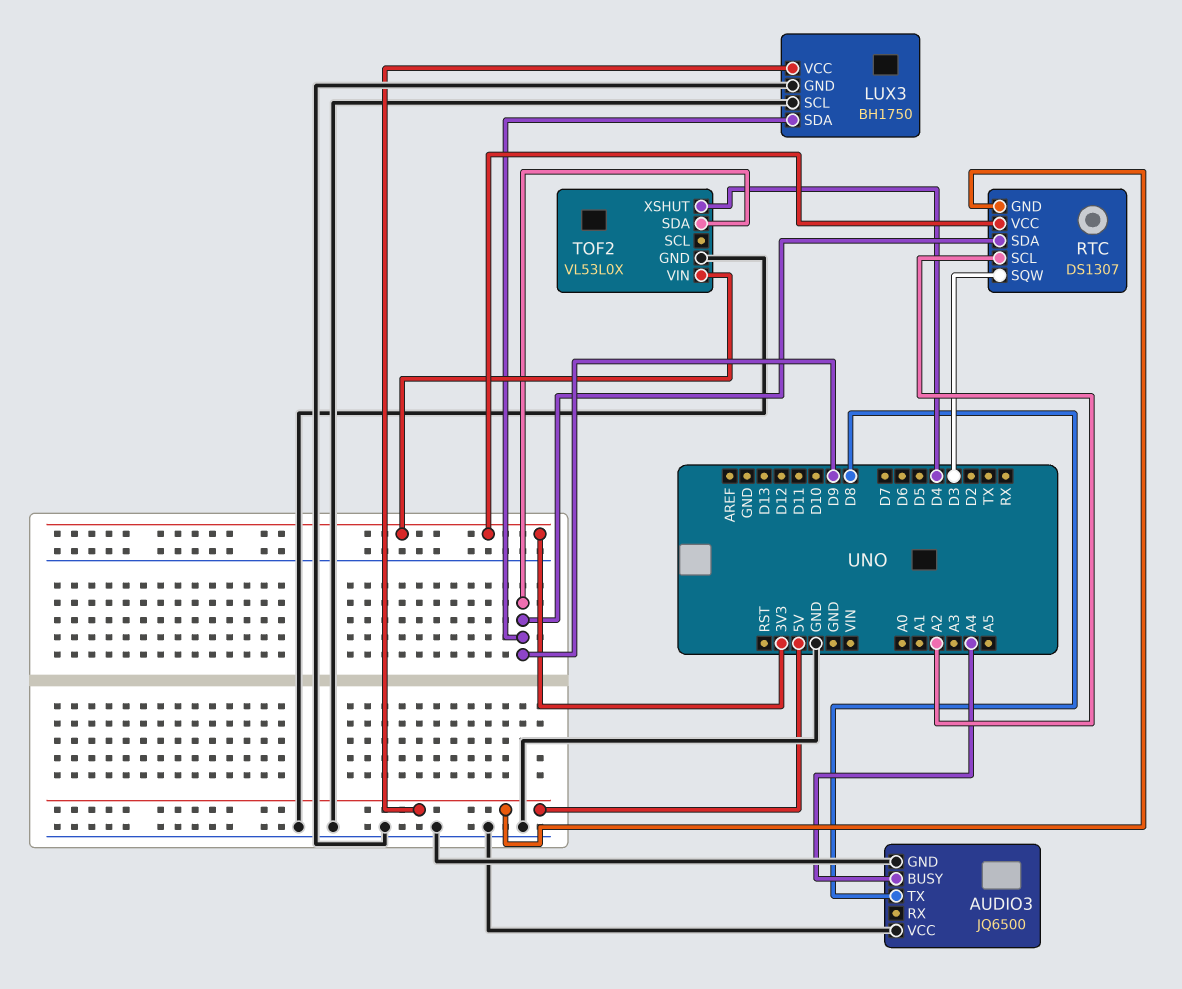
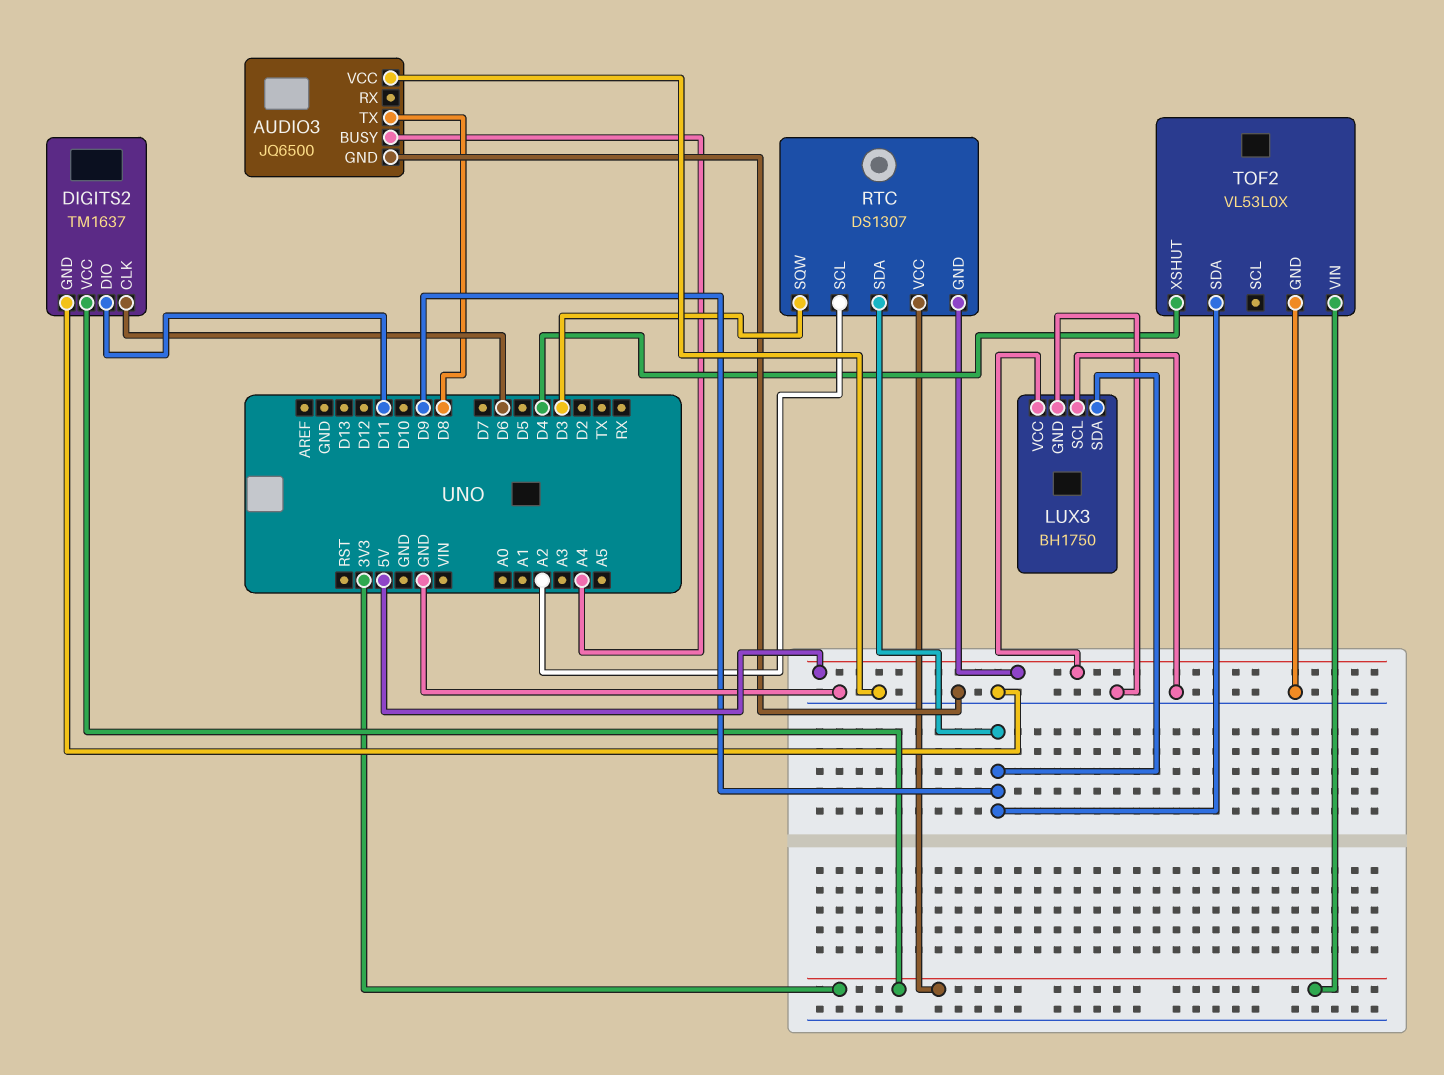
DIGITS2: none -> TM1637
DIGITS2 pin CLK: none -> D6
DIGITS2 pin DIO: none -> D11
DIGITS2 pin GND: none -> GND
DIGITS2 pin VCC: none -> 3V3

